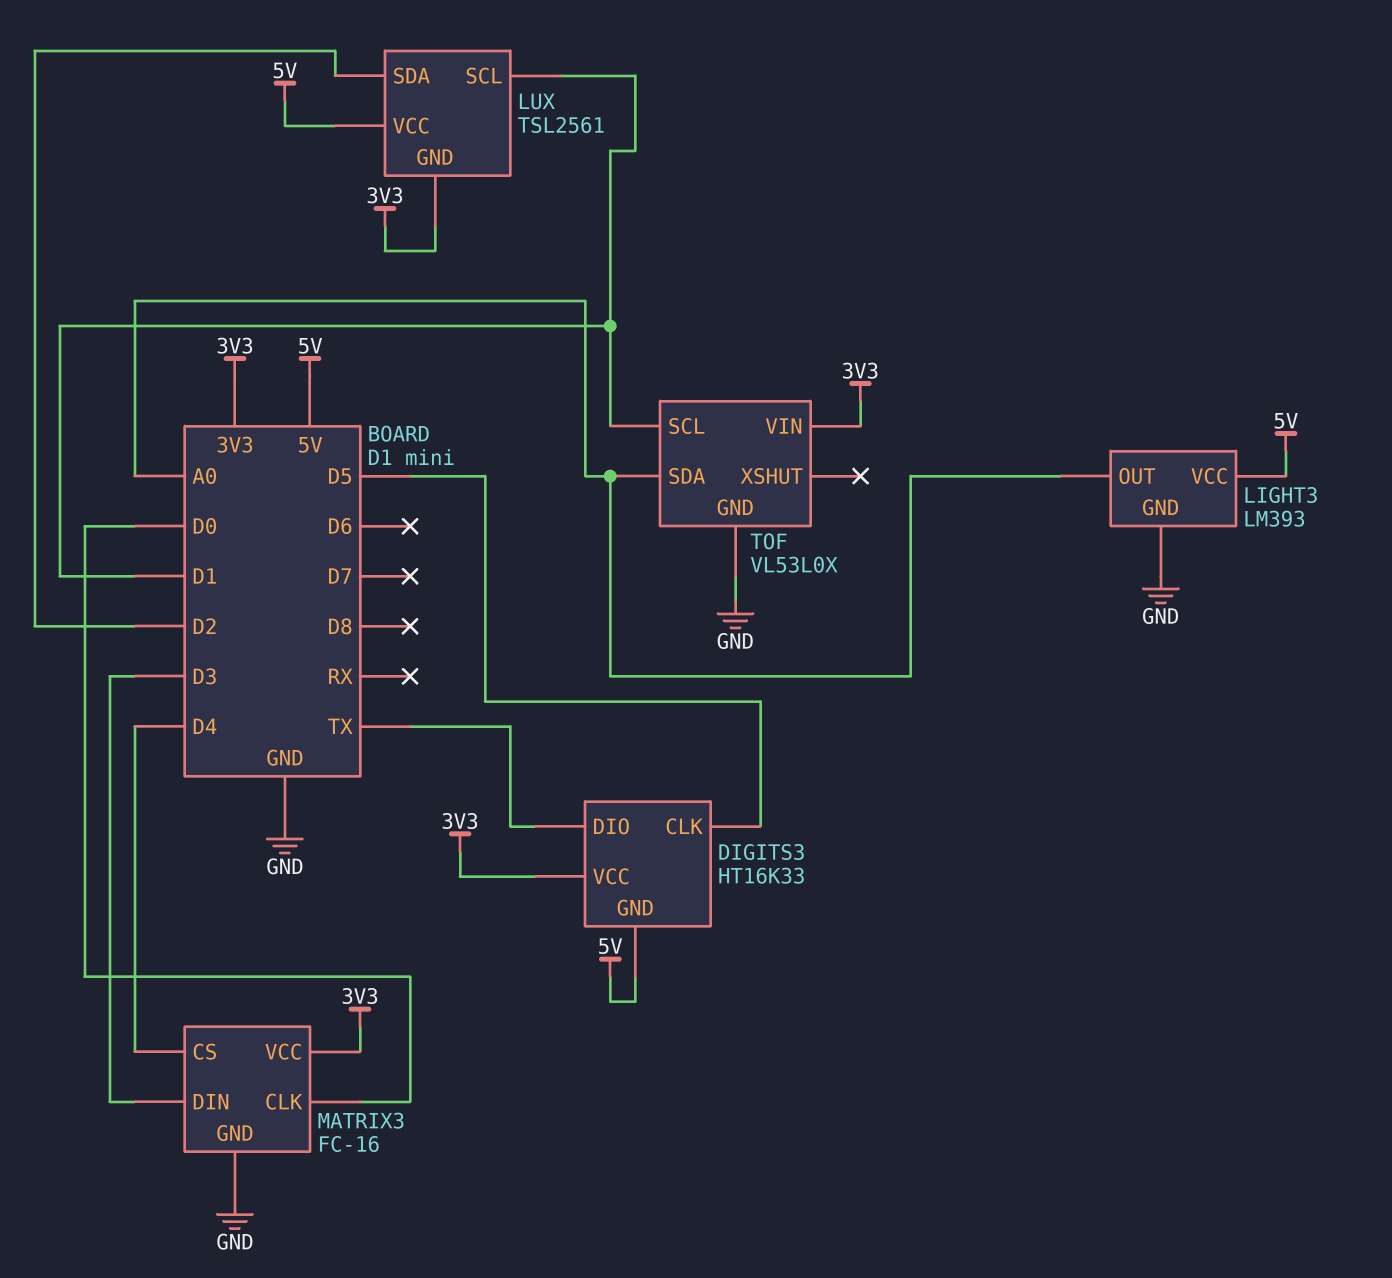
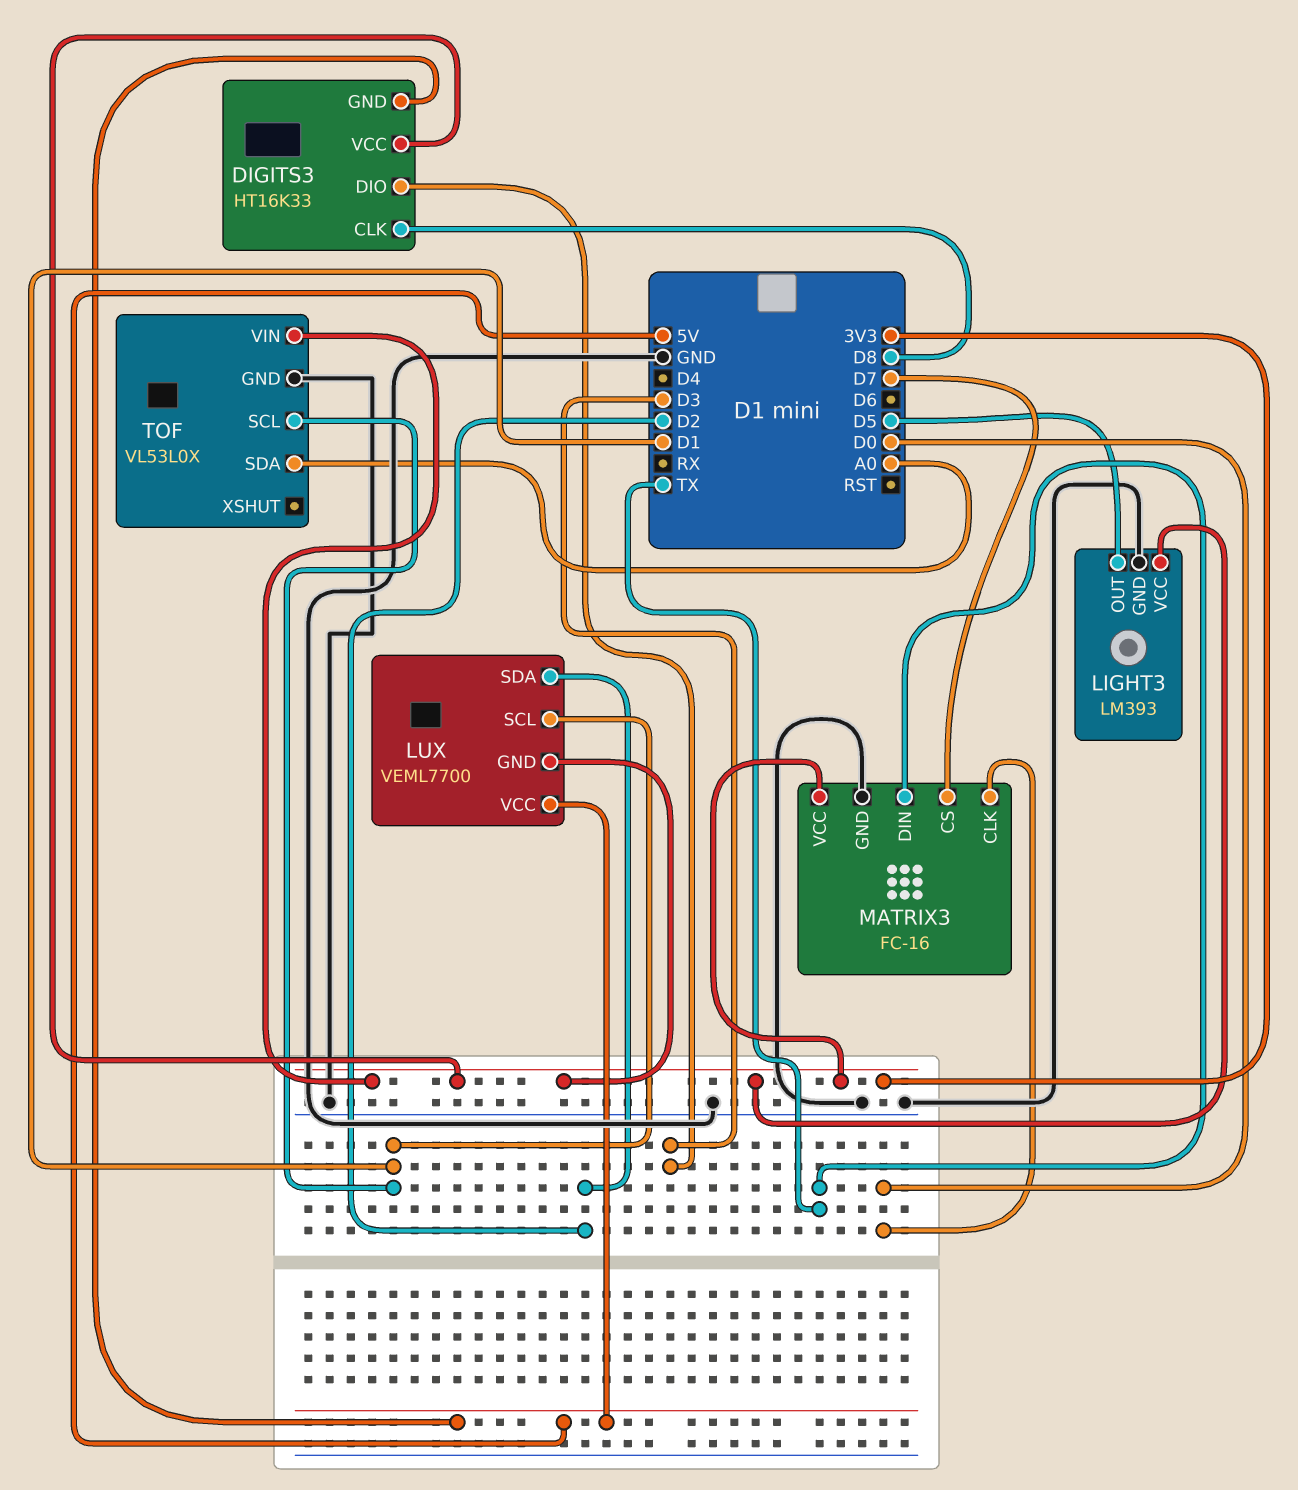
DIGITS3 pin CLK: D5 -> D8
DIGITS3 pin DIO: TX -> D3
LIGHT3 pin OUT: A0 -> D5
LIGHT3 pin VCC: 5V -> 3V3
LUX: TSL2561 -> VEML7700
MATRIX3 pin CS: D4 -> D7
MATRIX3 pin DIN: D3 -> TX

